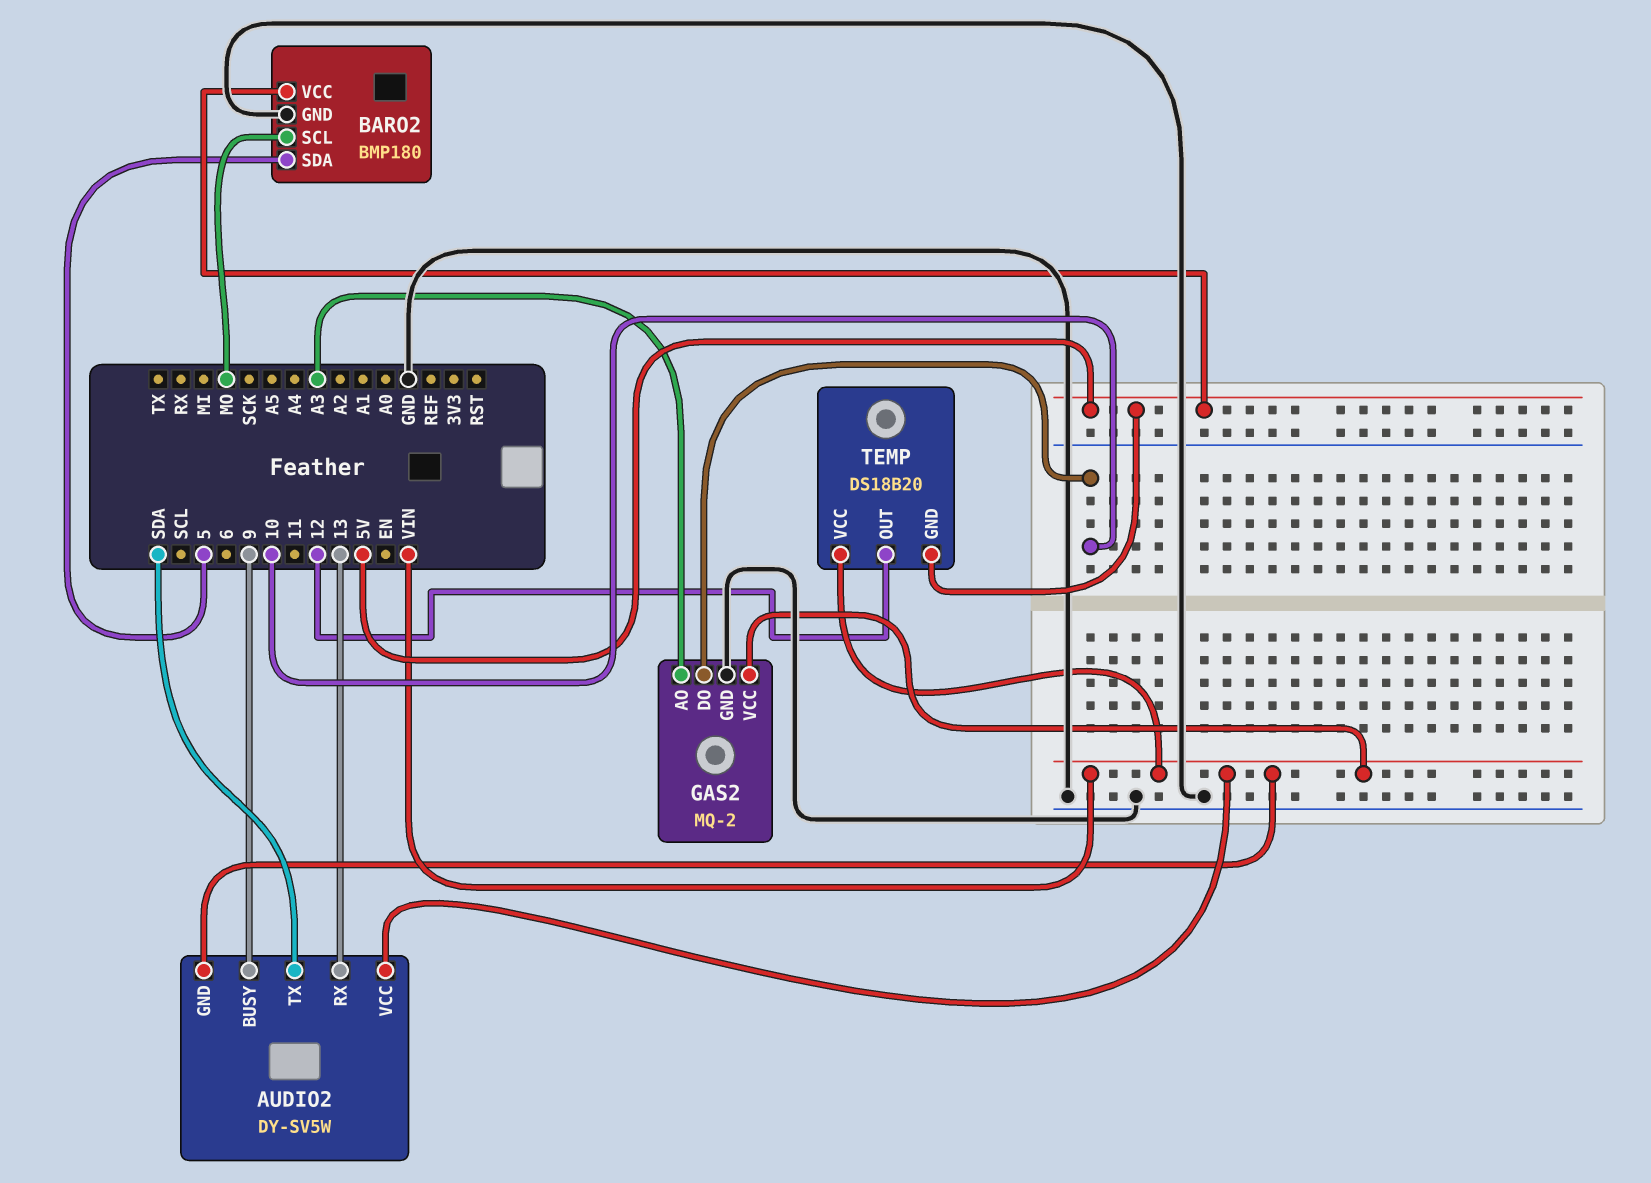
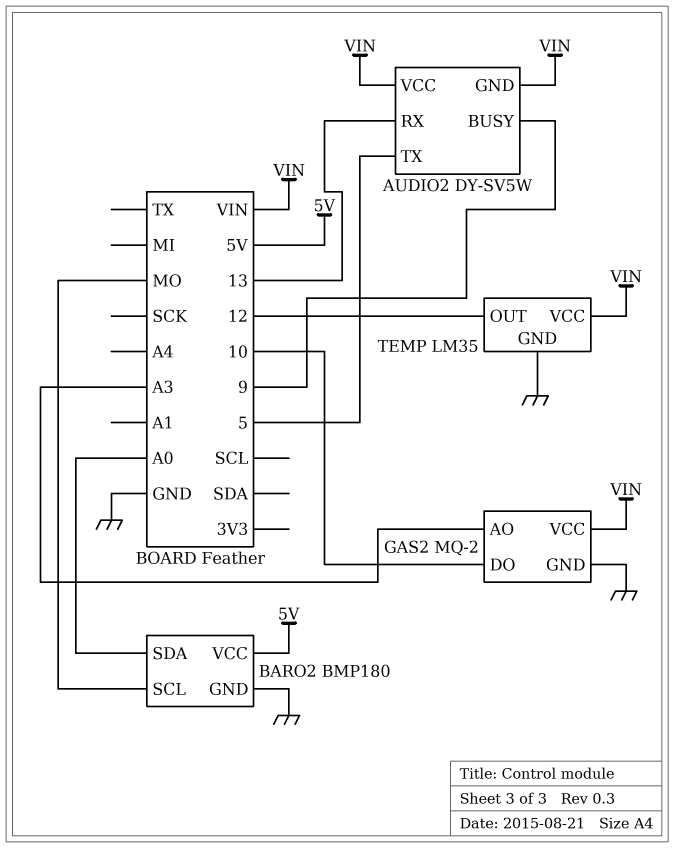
AUDIO2 pin TX: SDA -> 5
BARO2 pin SDA: 5 -> A0
TEMP: DS18B20 -> LM35
TEMP pin GND: 5V -> GND

